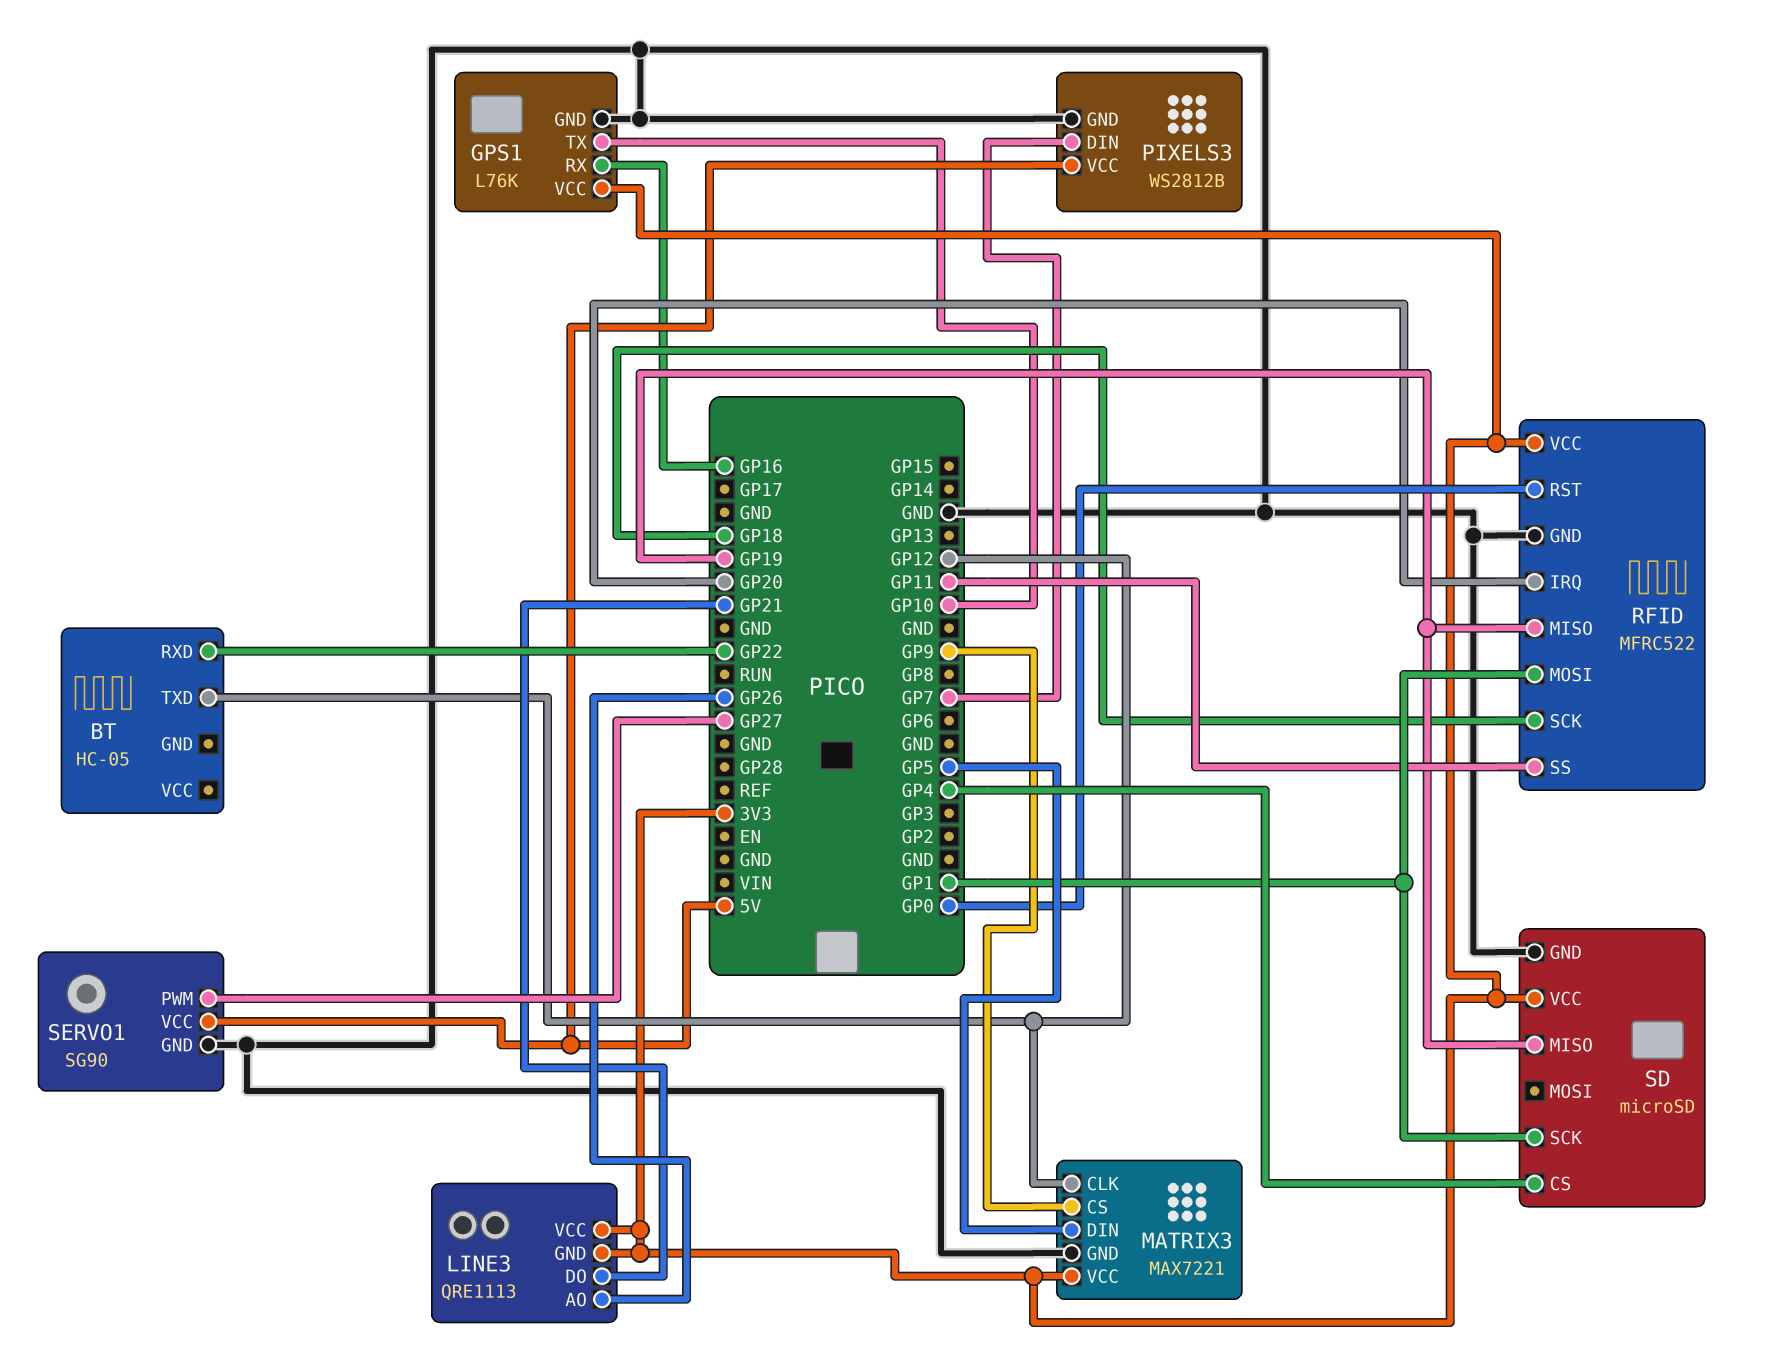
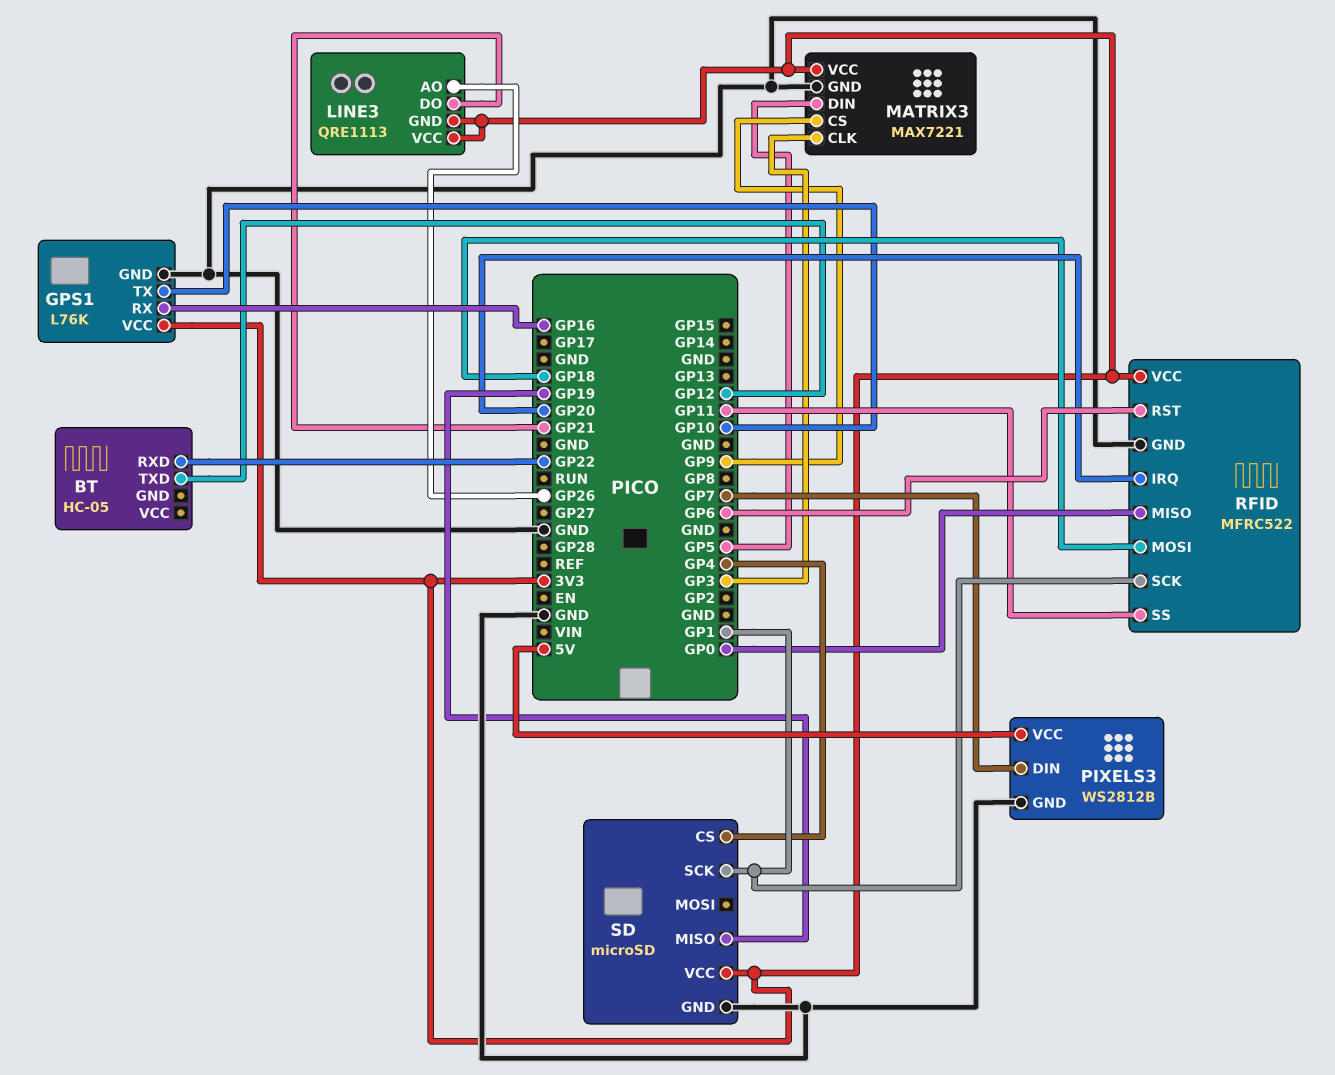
MATRIX3 pin CLK: GP12 -> GP3
RFID pin MISO: GP19 -> GP0
RFID pin MOSI: GP1 -> GP18
RFID pin RST: GP0 -> GP6
RFID pin SCK: GP18 -> GP1
SERVO1: SG90 -> none
SERVO1 pin GND: GND -> none
SERVO1 pin PWM: GP27 -> none
SERVO1 pin VCC: 5V -> none

